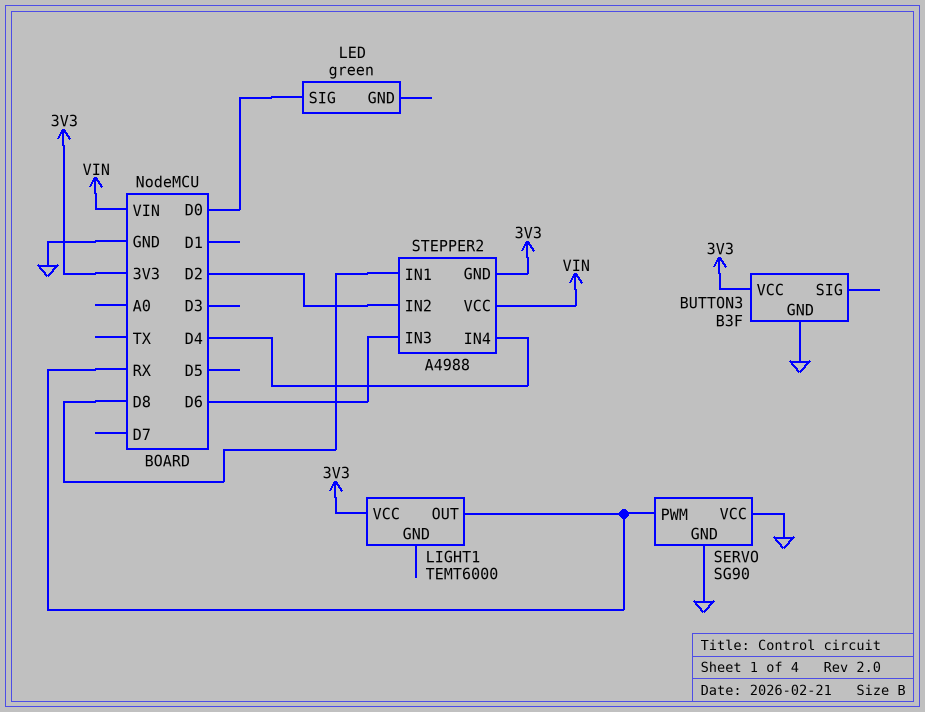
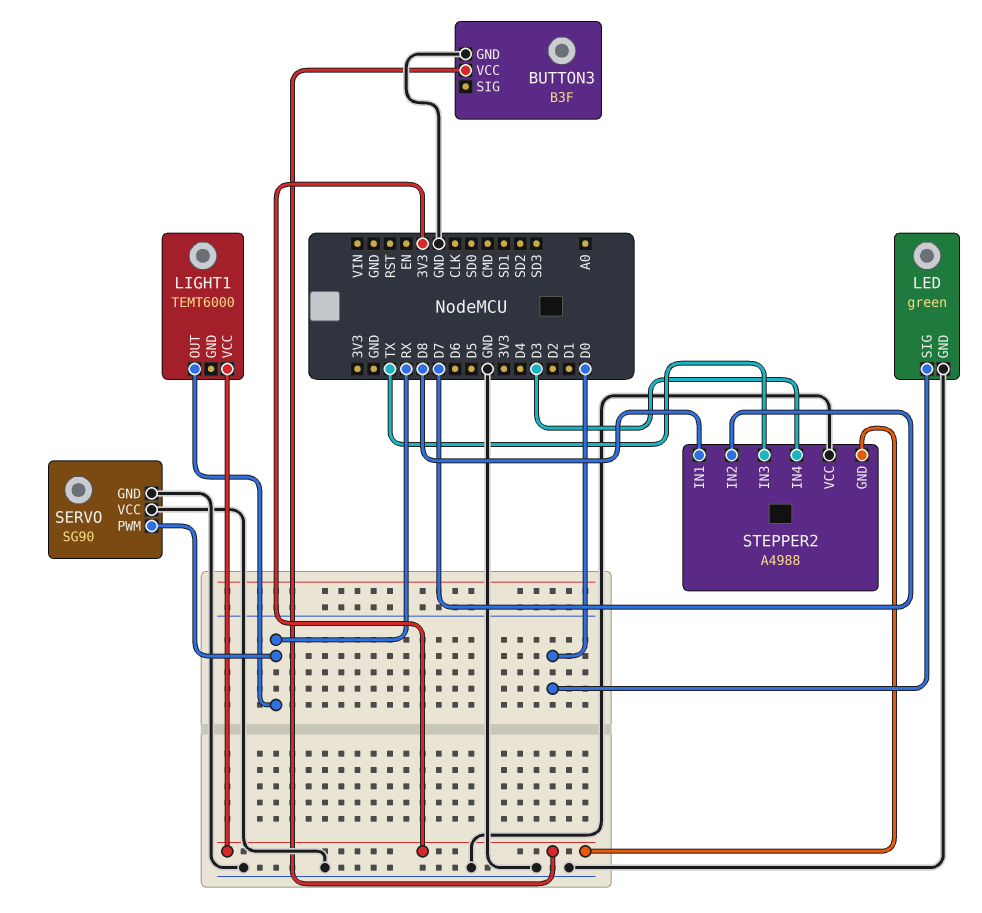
LED pin GND: none -> GND
STEPPER2 pin IN2: D2 -> D7
STEPPER2 pin IN3: D6 -> TX
STEPPER2 pin IN4: D4 -> D3
STEPPER2 pin VCC: VIN -> GND

